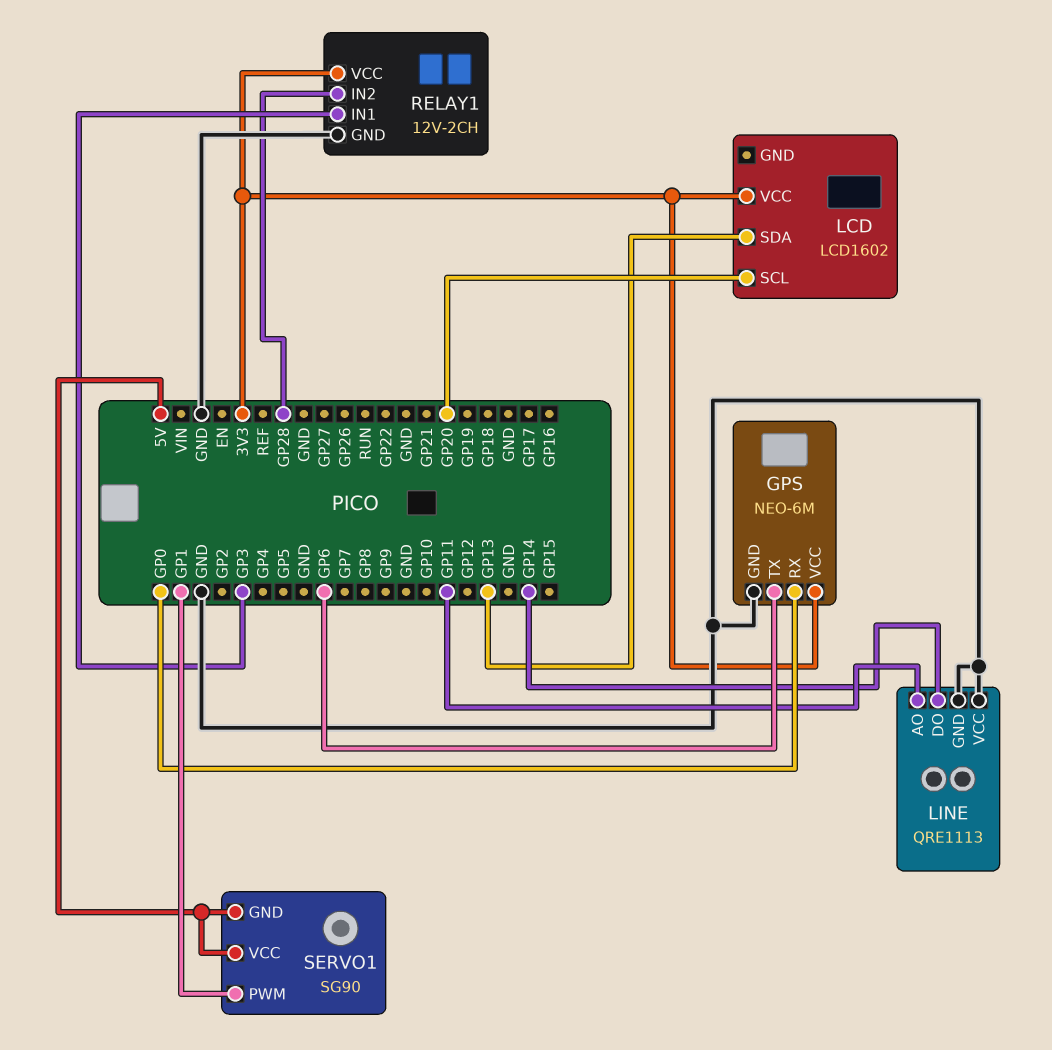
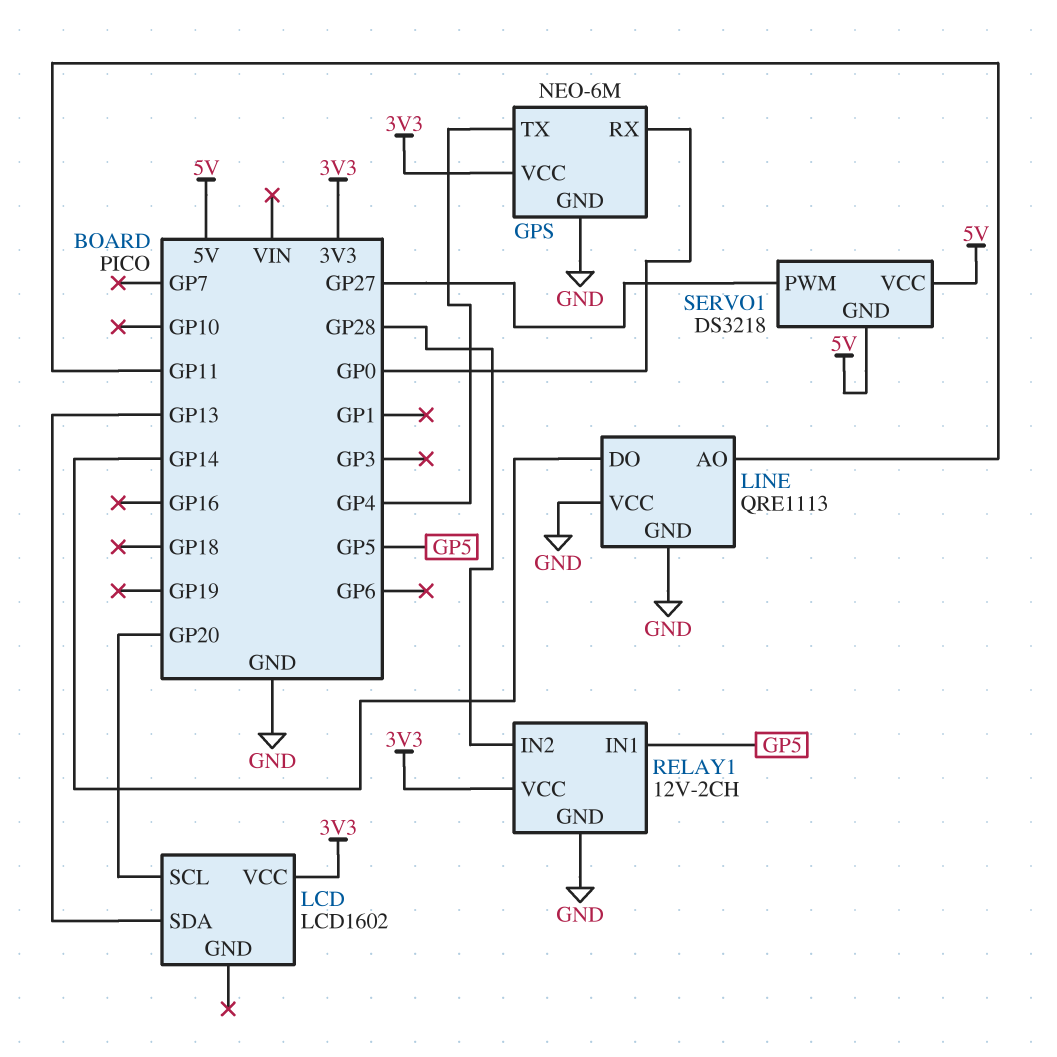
GPS pin TX: GP6 -> GP4
RELAY1 pin IN1: GP3 -> GP5
SERVO1: SG90 -> DS3218
SERVO1 pin PWM: GP1 -> GP27

